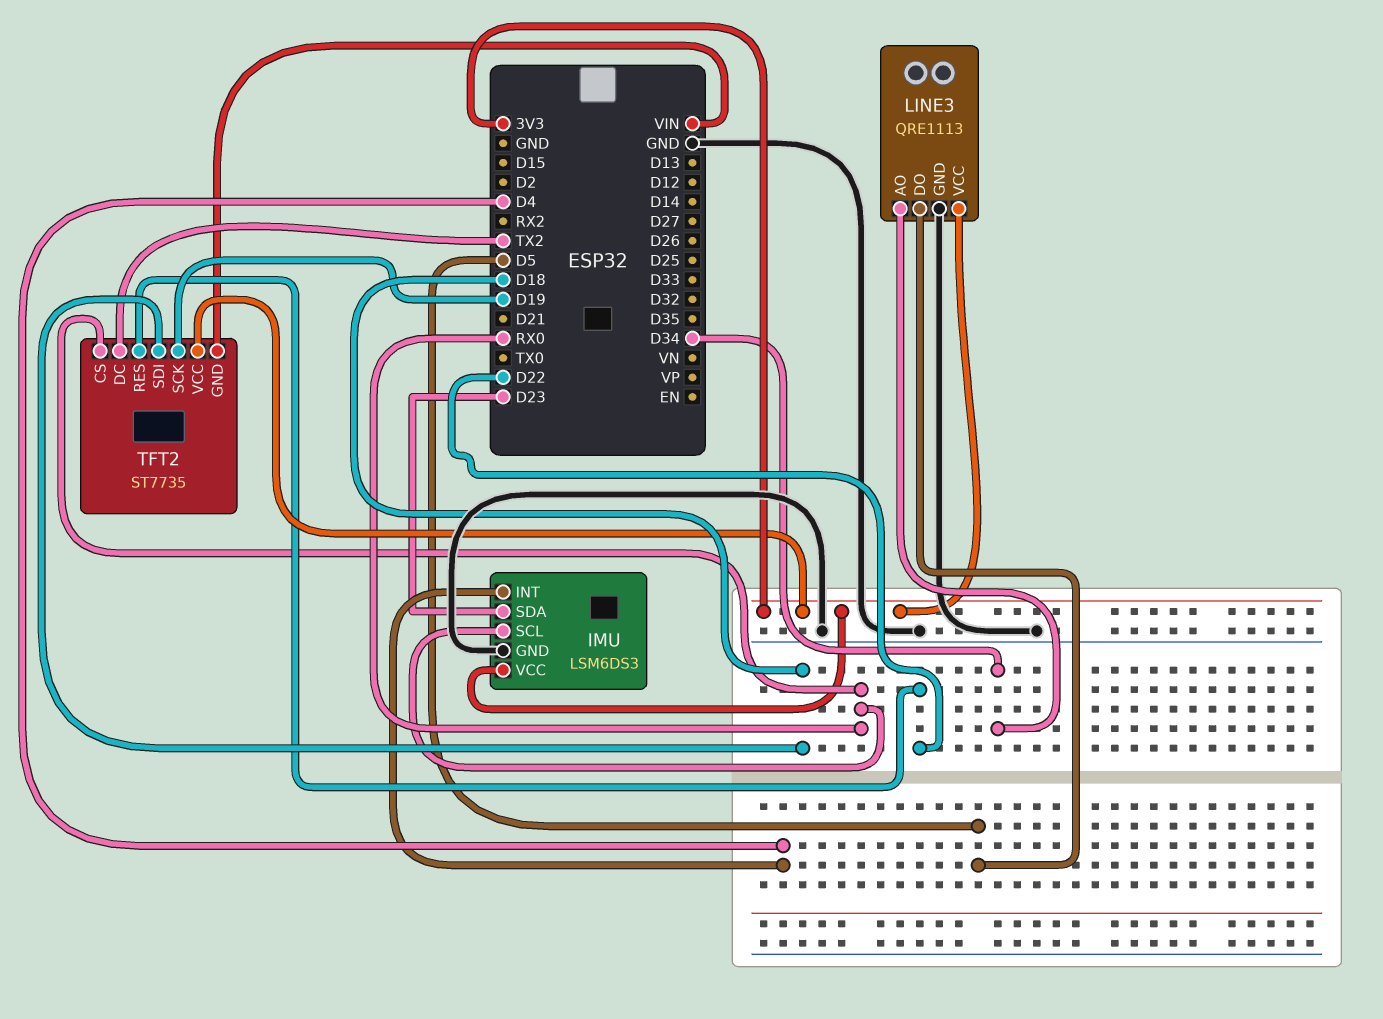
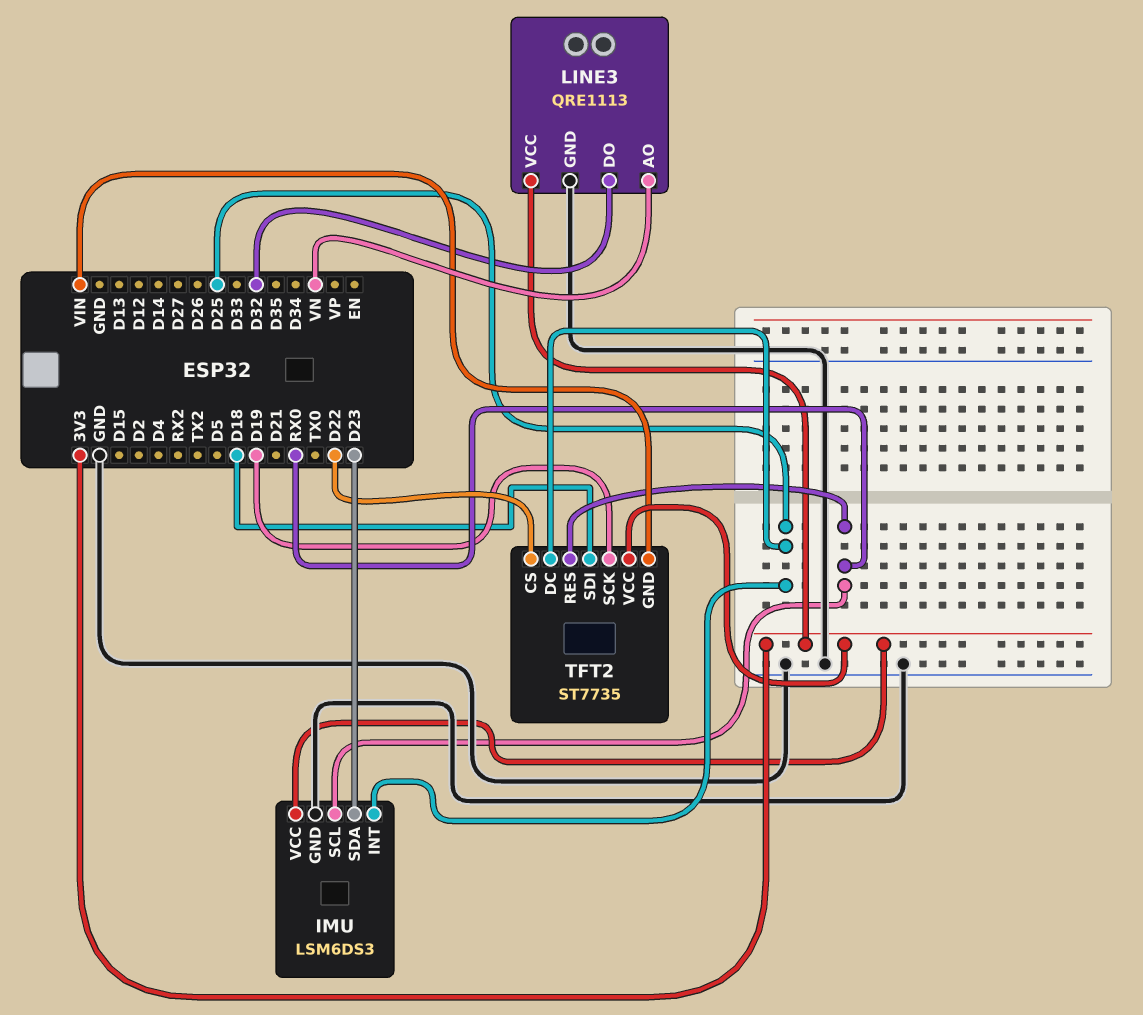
IMU pin INT: D4 -> D25
LINE3 pin AO: D34 -> VN
LINE3 pin DO: D5 -> D32
TFT2 pin CS: RX0 -> D22
TFT2 pin DC: TX2 -> D25
TFT2 pin RES: D22 -> RX0

